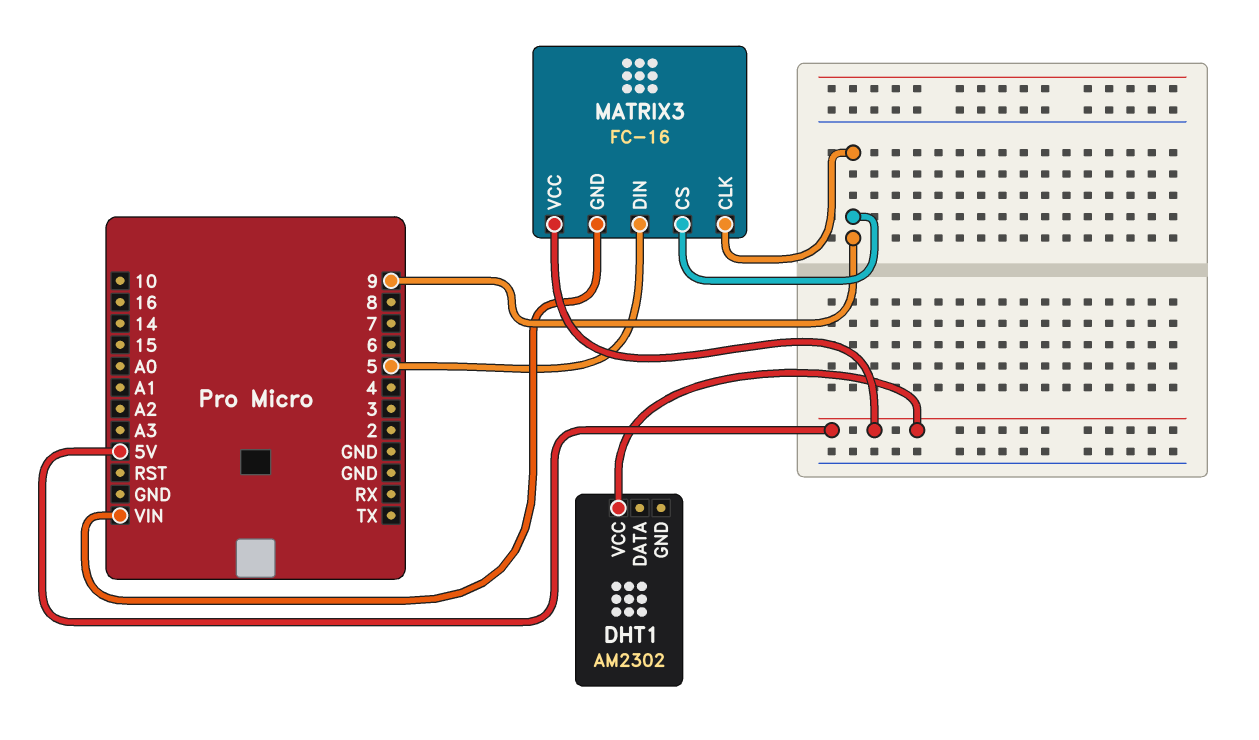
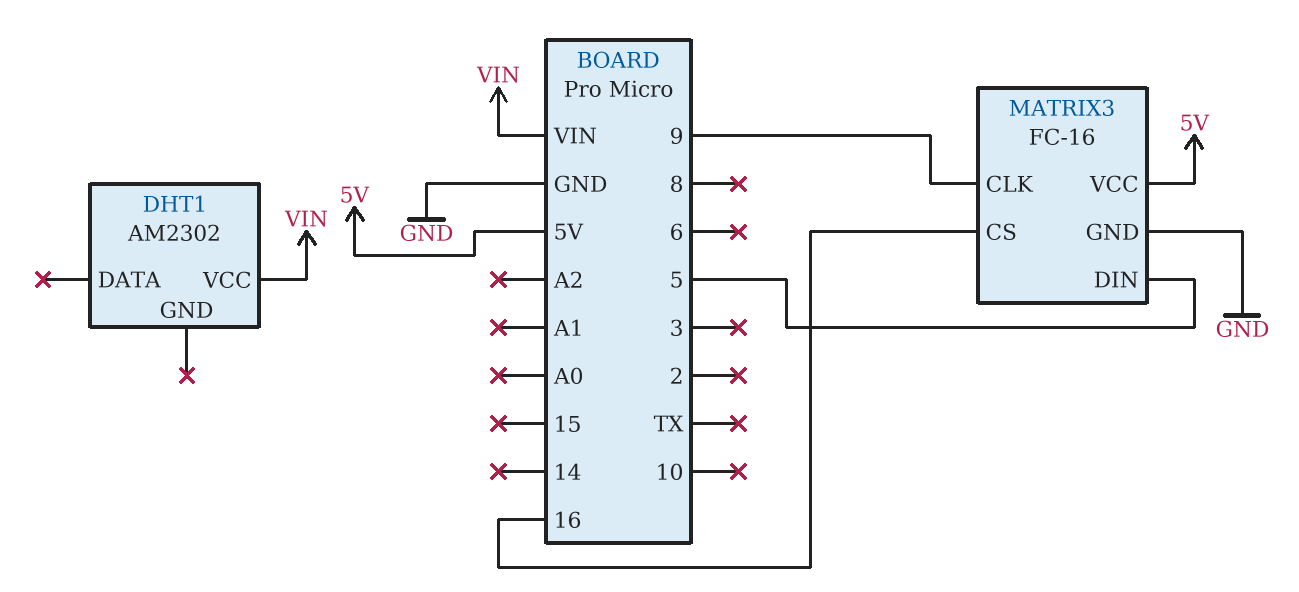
DHT1 pin VCC: 5V -> VIN
MATRIX3 pin CS: 9 -> 16
MATRIX3 pin GND: VIN -> GND

